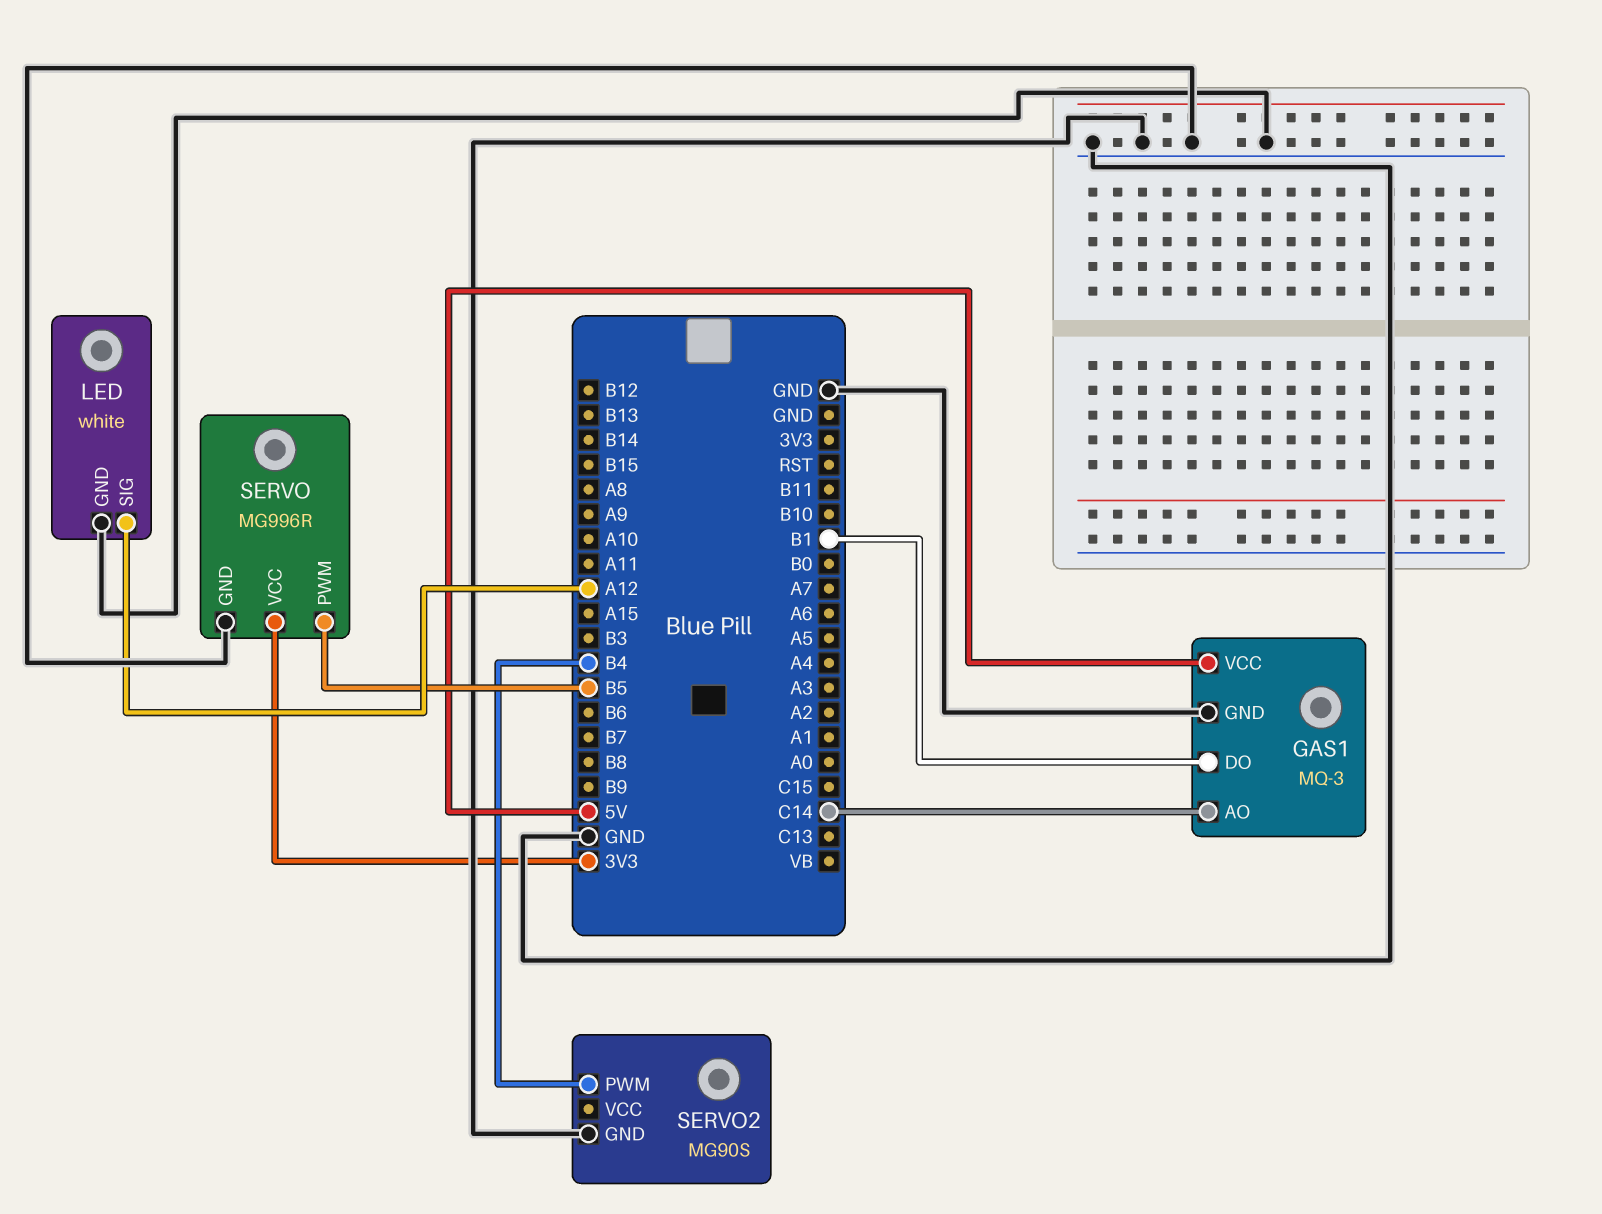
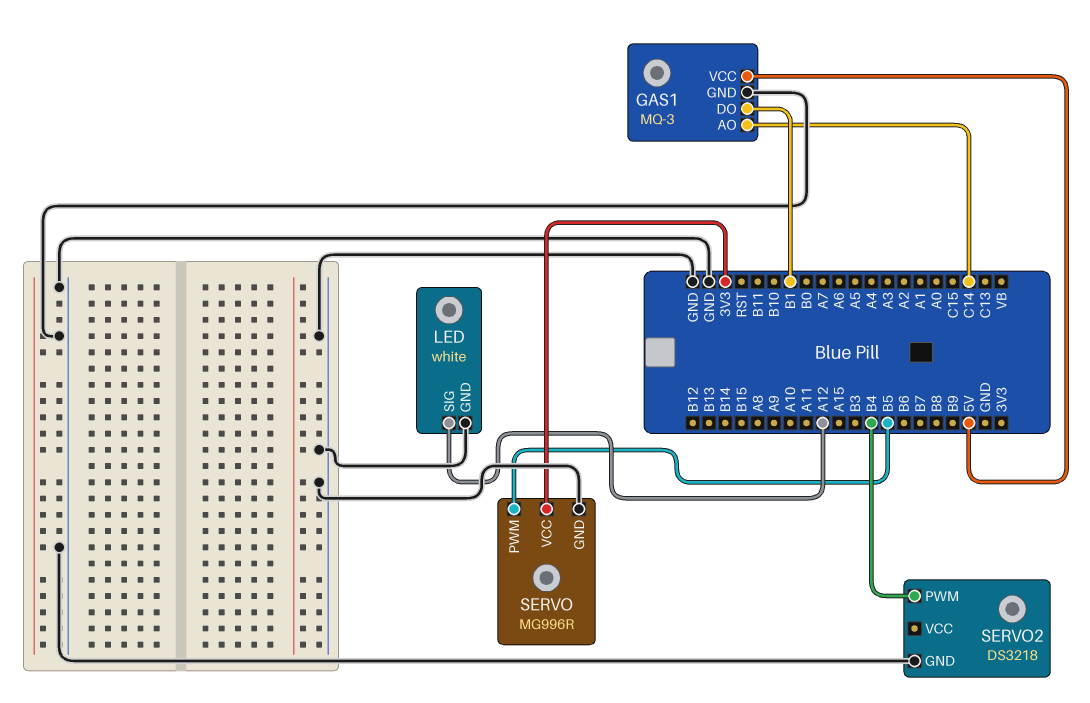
SERVO2: MG90S -> DS3218

